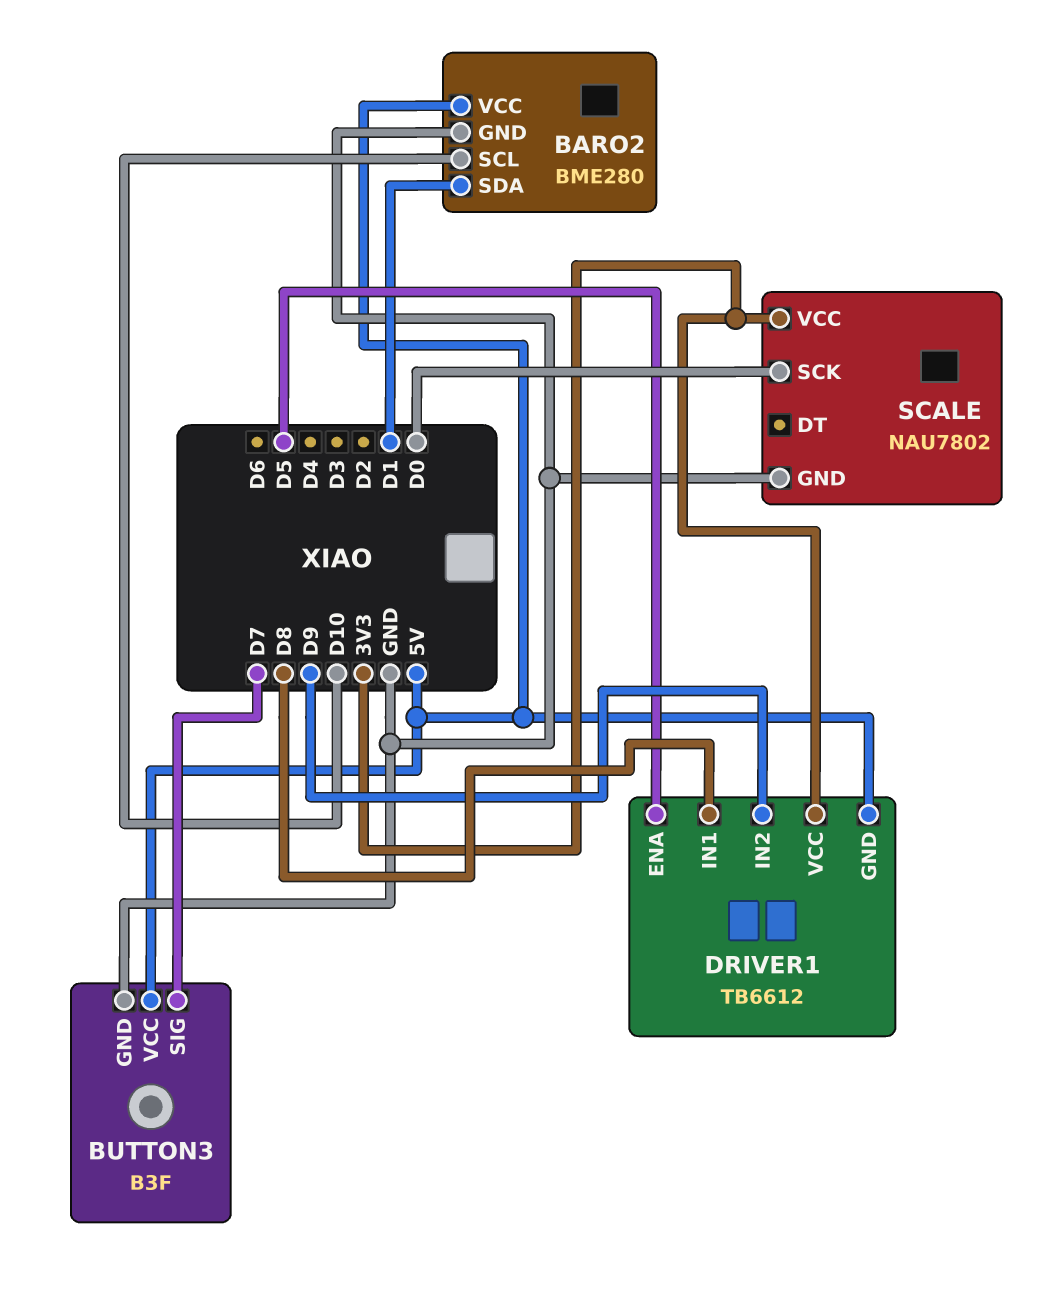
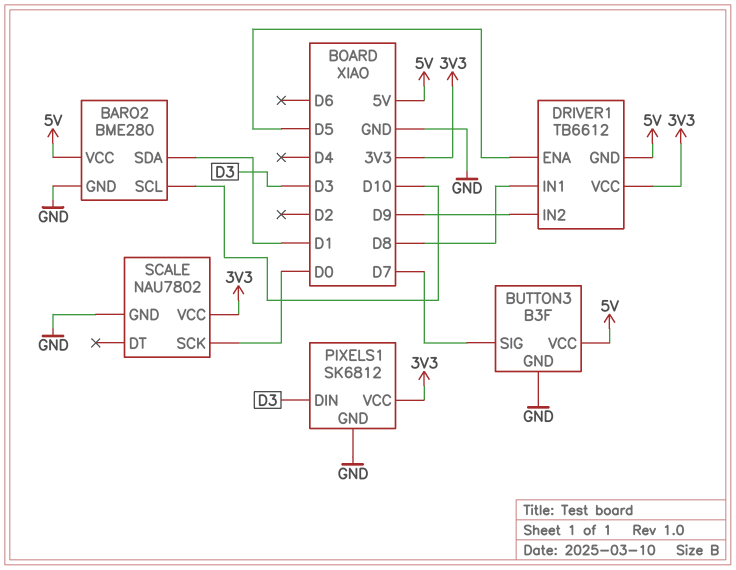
PIXELS1: none -> SK6812
PIXELS1 pin DIN: none -> D3
PIXELS1 pin GND: none -> GND
PIXELS1 pin VCC: none -> 3V3

